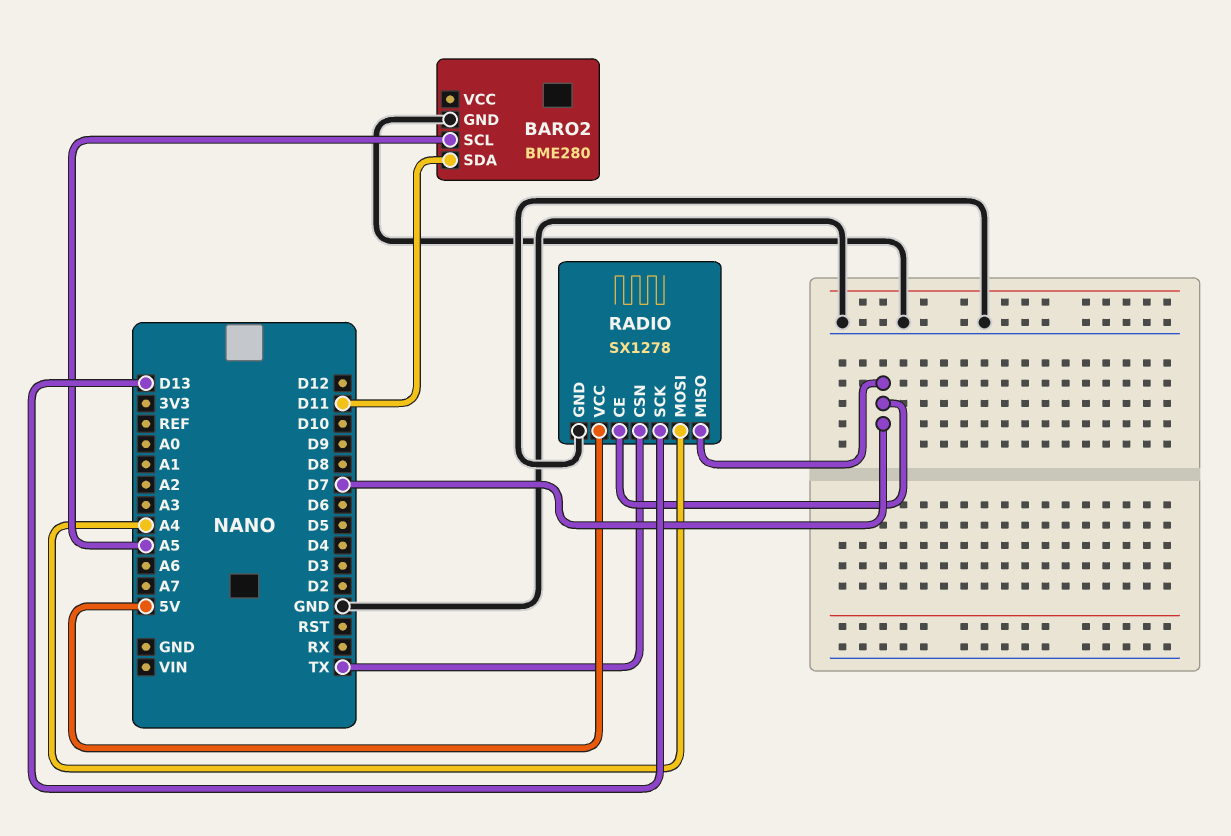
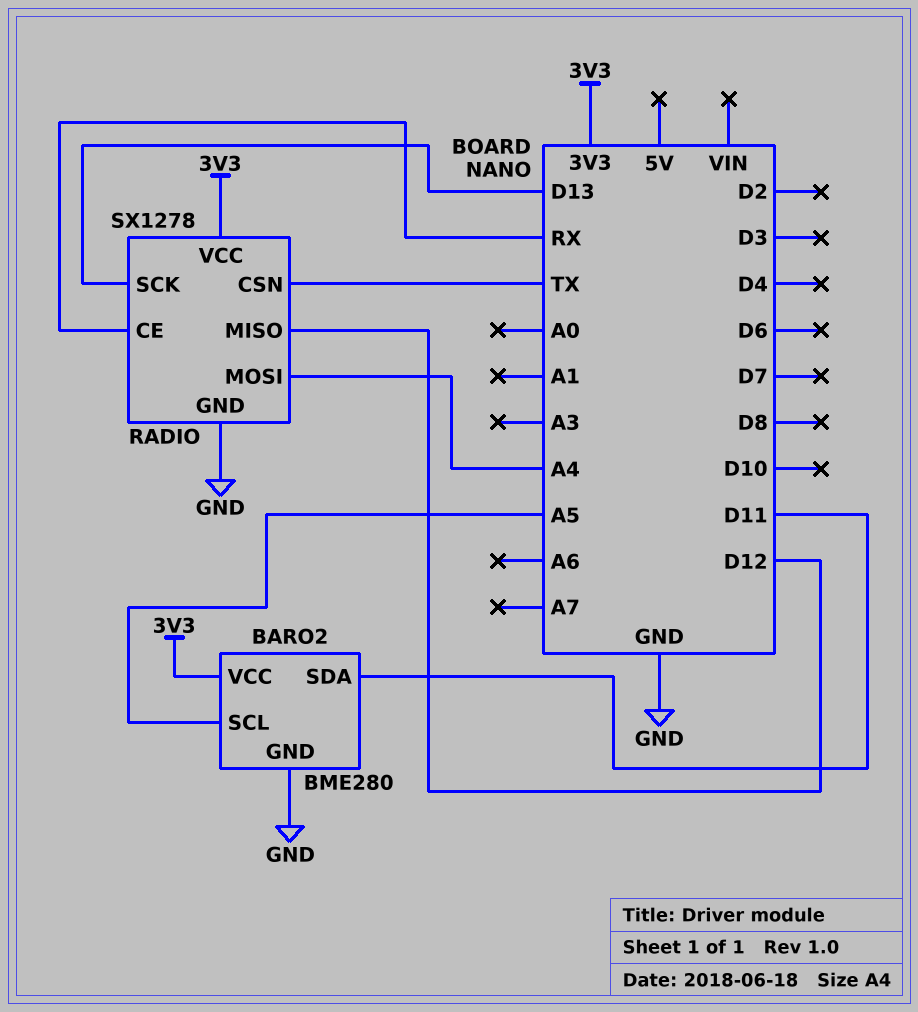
BARO2 pin VCC: none -> 3V3
RADIO pin CE: D7 -> RX
RADIO pin MISO: D7 -> D12
RADIO pin VCC: 5V -> 3V3

